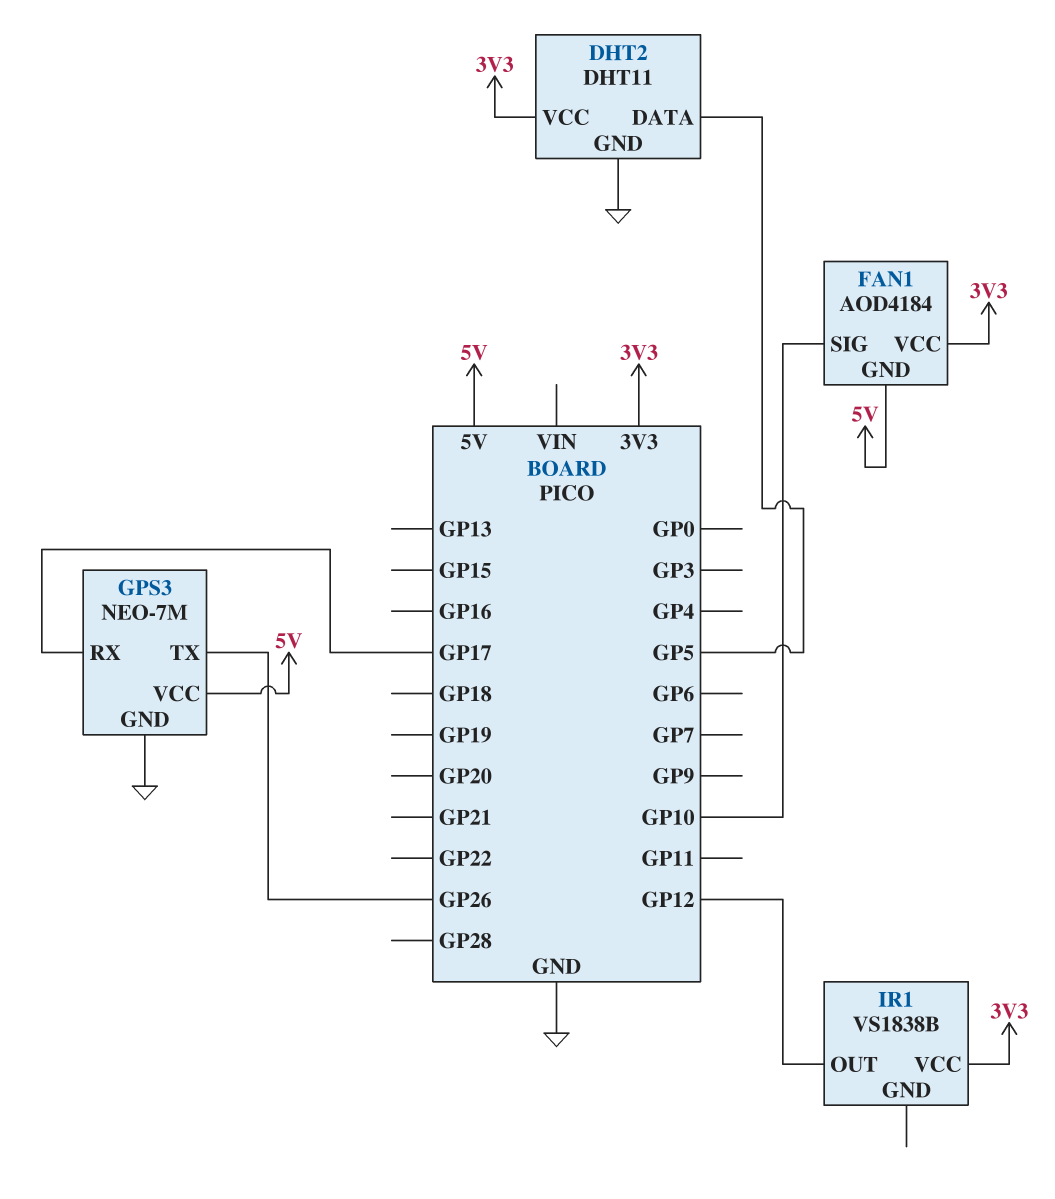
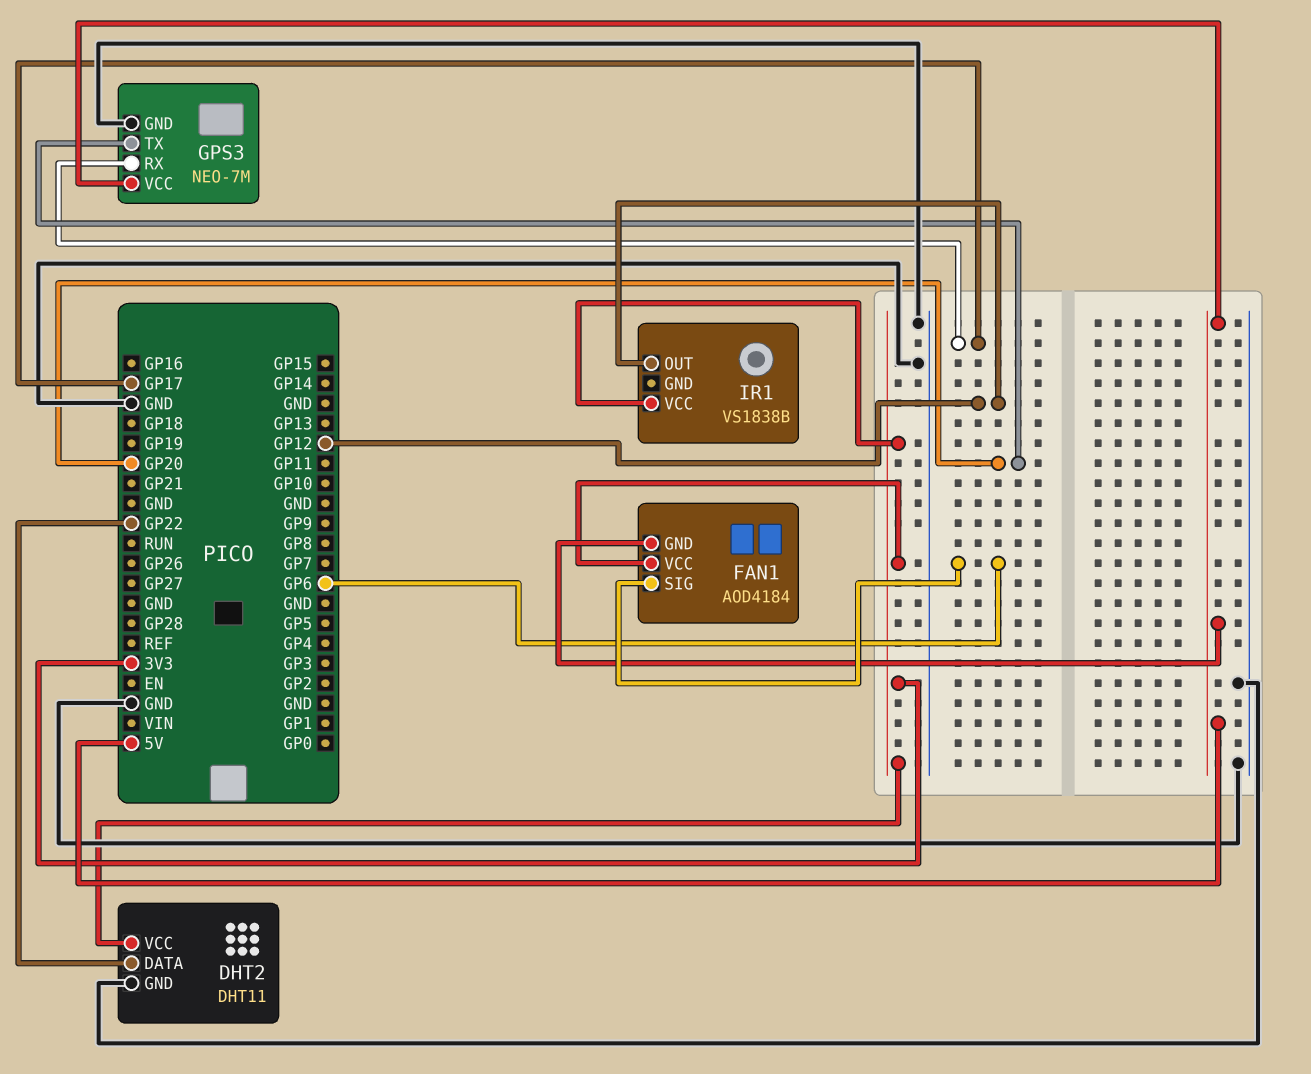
DHT2 pin DATA: GP5 -> GP22
FAN1 pin SIG: GP10 -> GP6
GPS3 pin TX: GP26 -> GP20

